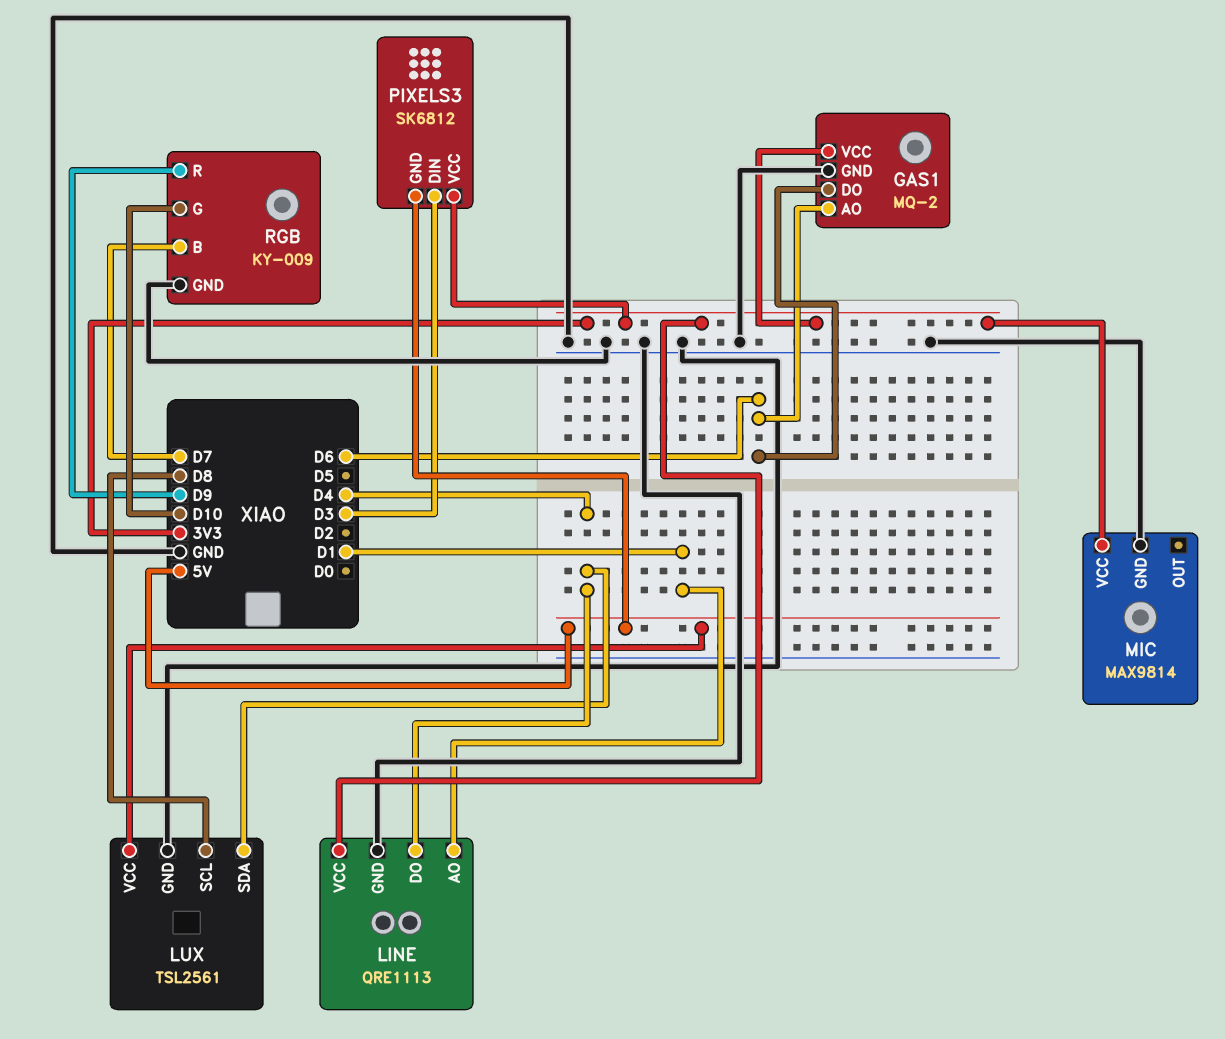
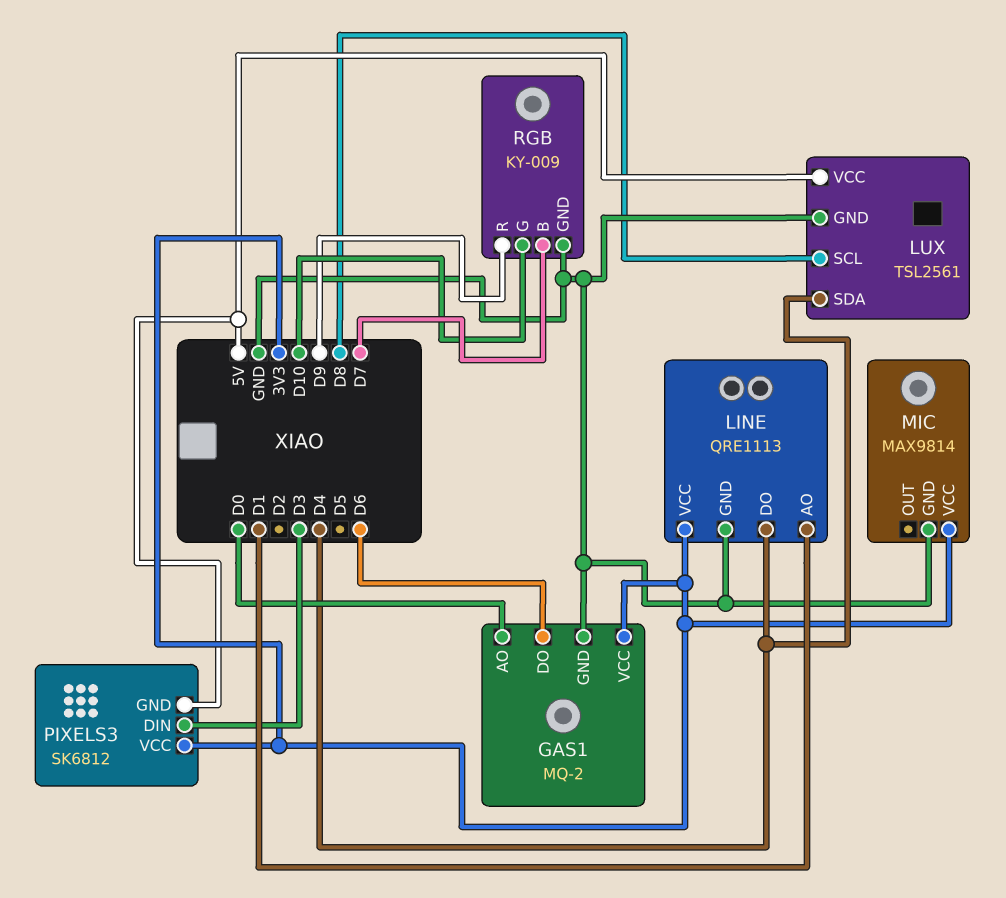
GAS1 pin AO: D6 -> D0

